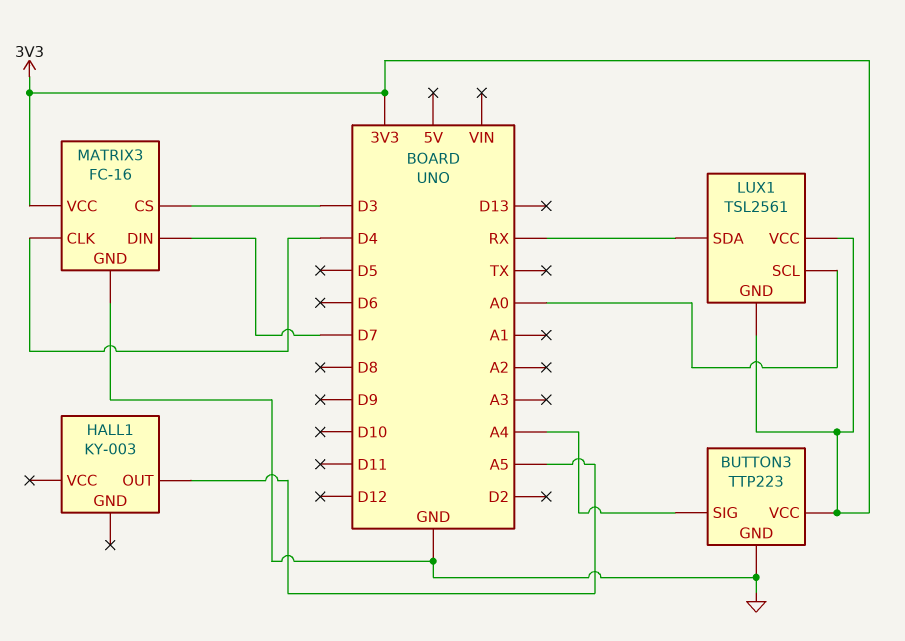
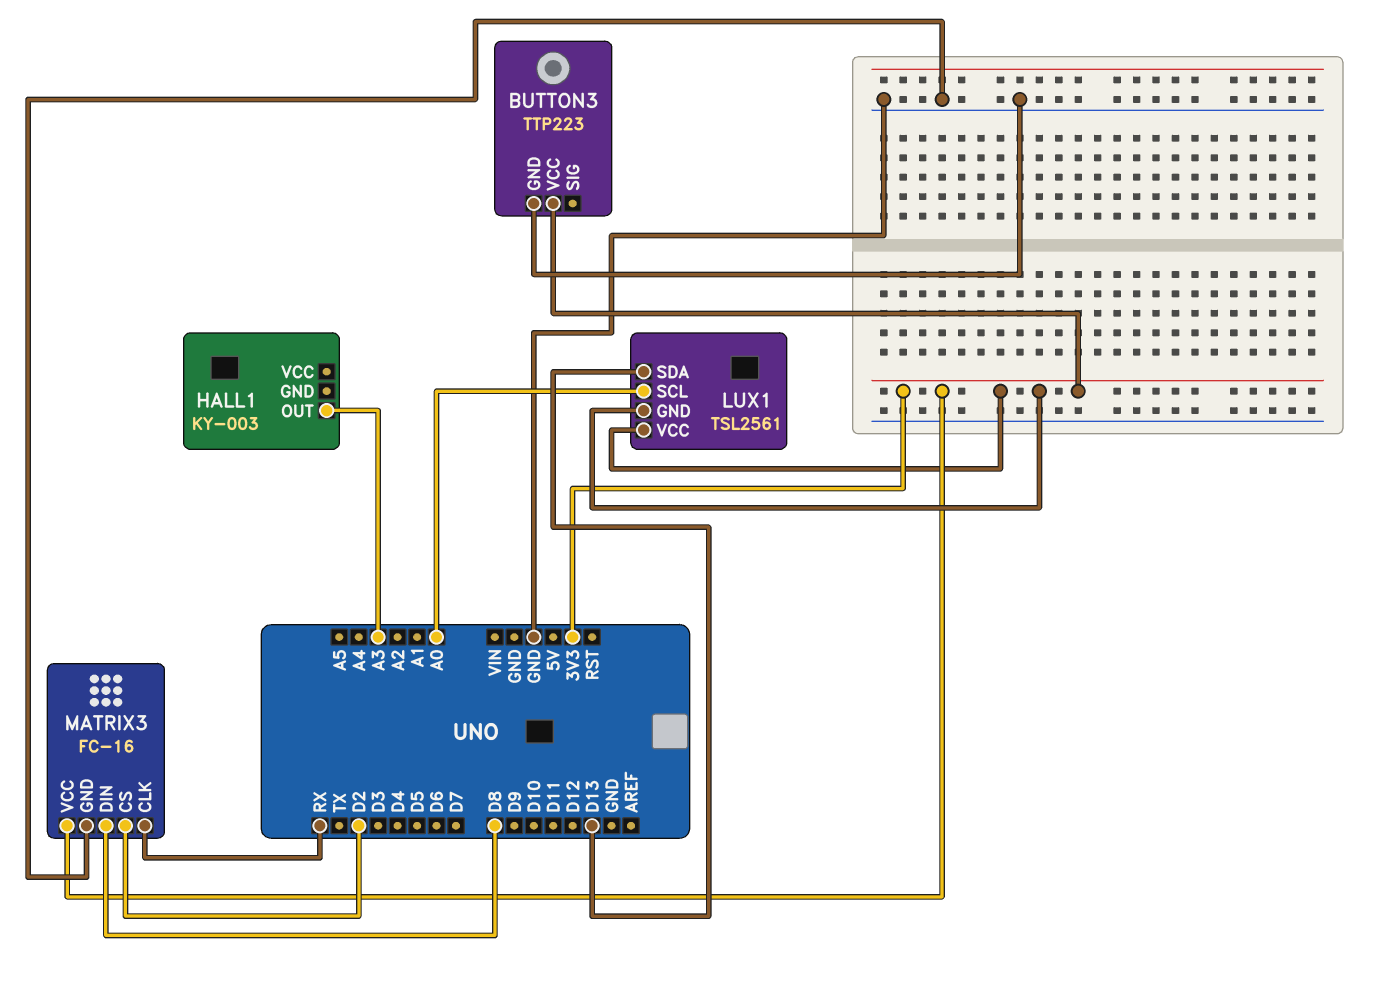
BUTTON3 pin SIG: A4 -> none
HALL1 pin OUT: A5 -> A3
LUX1 pin SDA: RX -> D13
MATRIX3 pin CLK: D4 -> RX
MATRIX3 pin CS: D3 -> D2
MATRIX3 pin DIN: D7 -> D8

